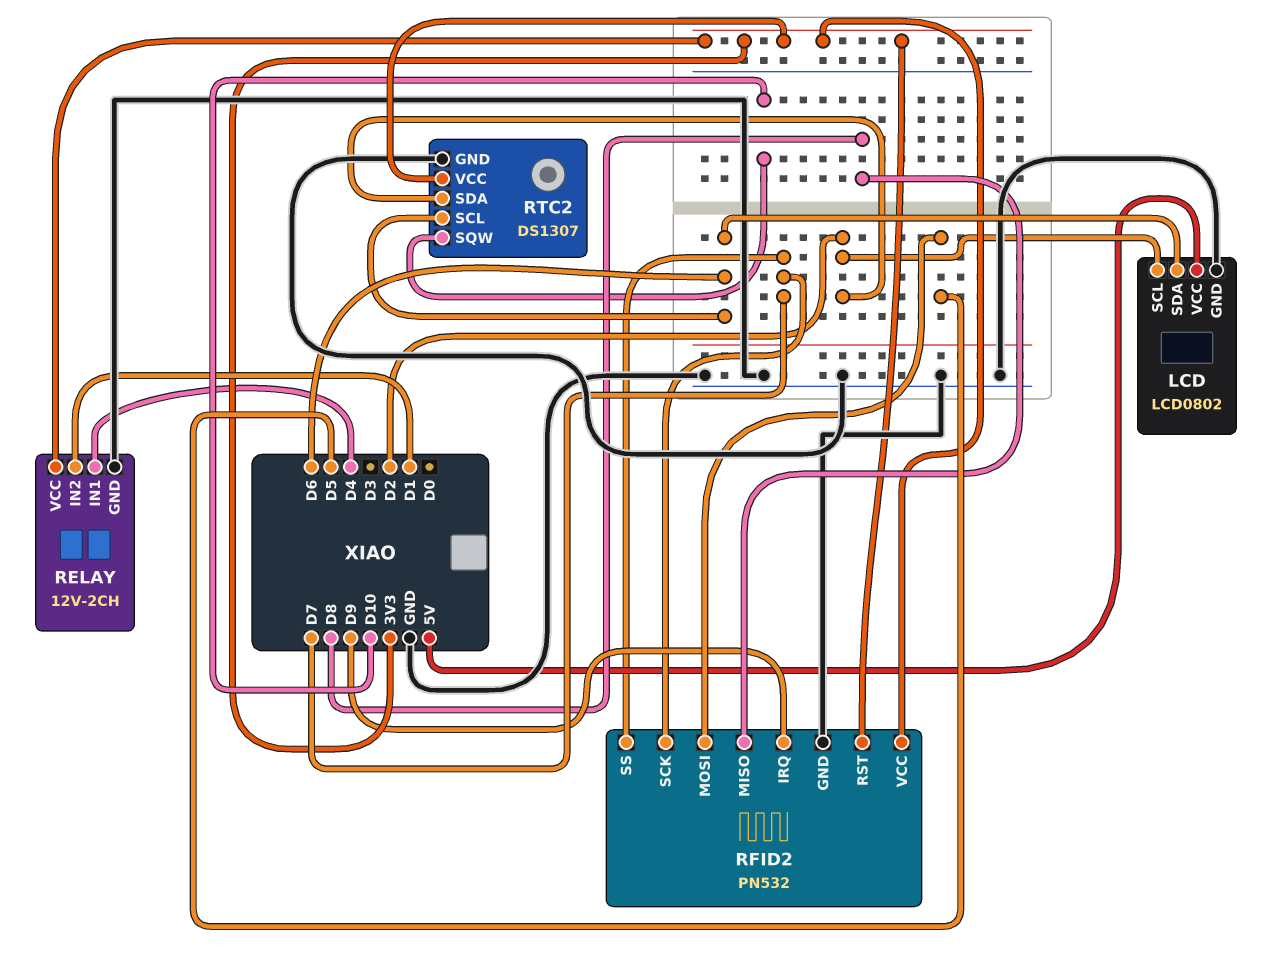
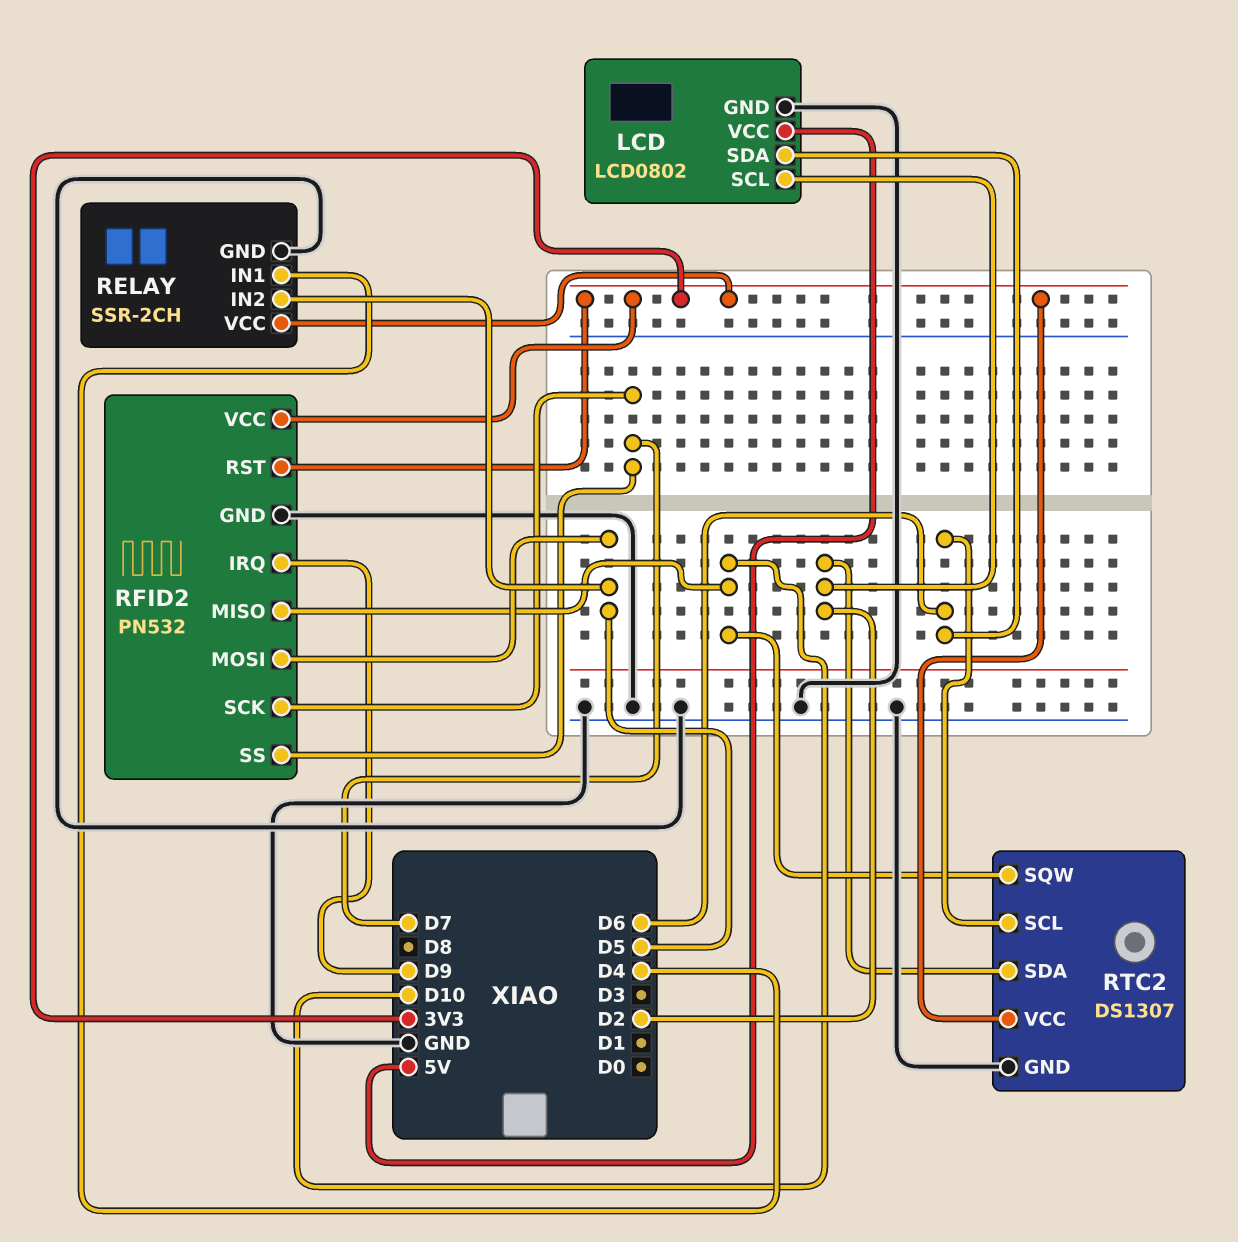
RELAY: 12V-2CH -> SSR-2CH
RELAY pin IN2: D1 -> D5
RFID2 pin MISO: D8 -> D10

